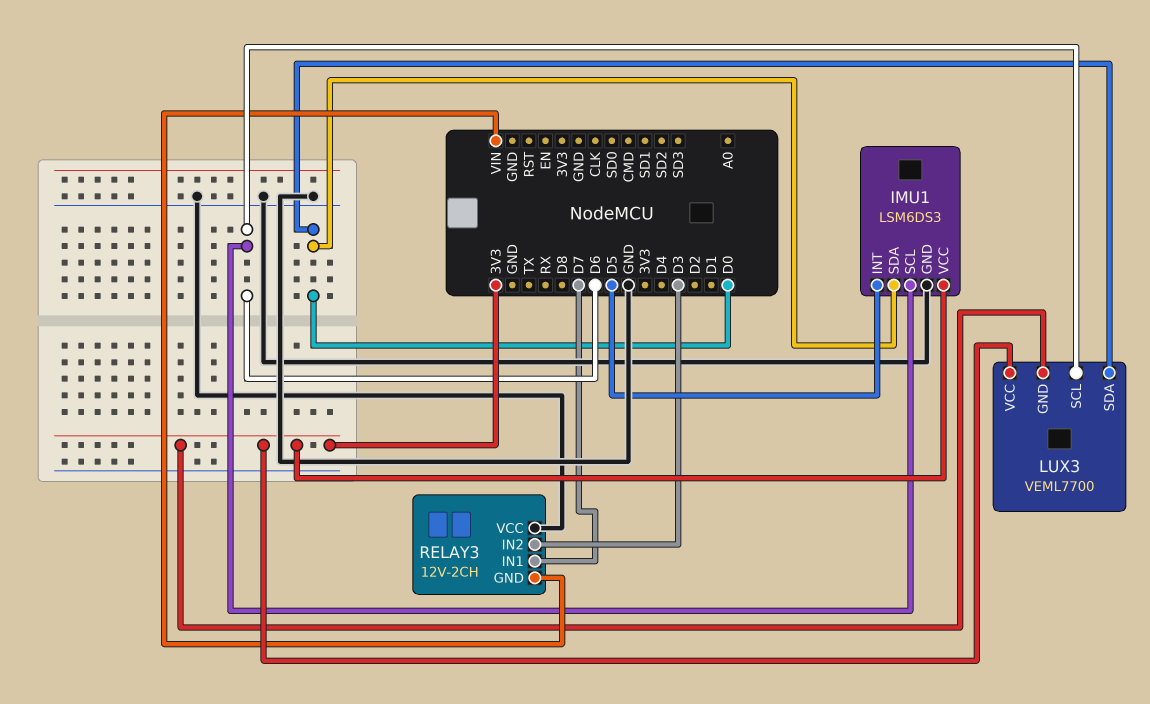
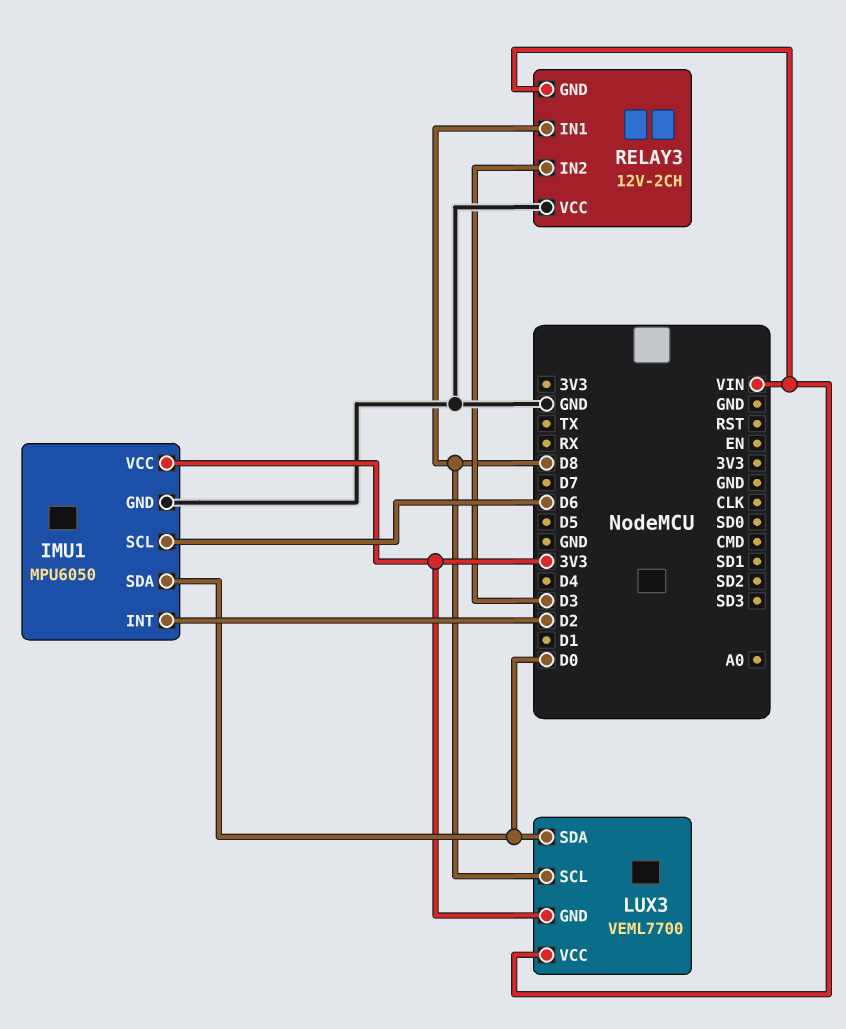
IMU1: LSM6DS3 -> MPU6050
IMU1 pin INT: D5 -> D2
LUX3 pin SCL: D6 -> D8
LUX3 pin VCC: 3V3 -> VIN
RELAY3 pin IN1: D7 -> D8

